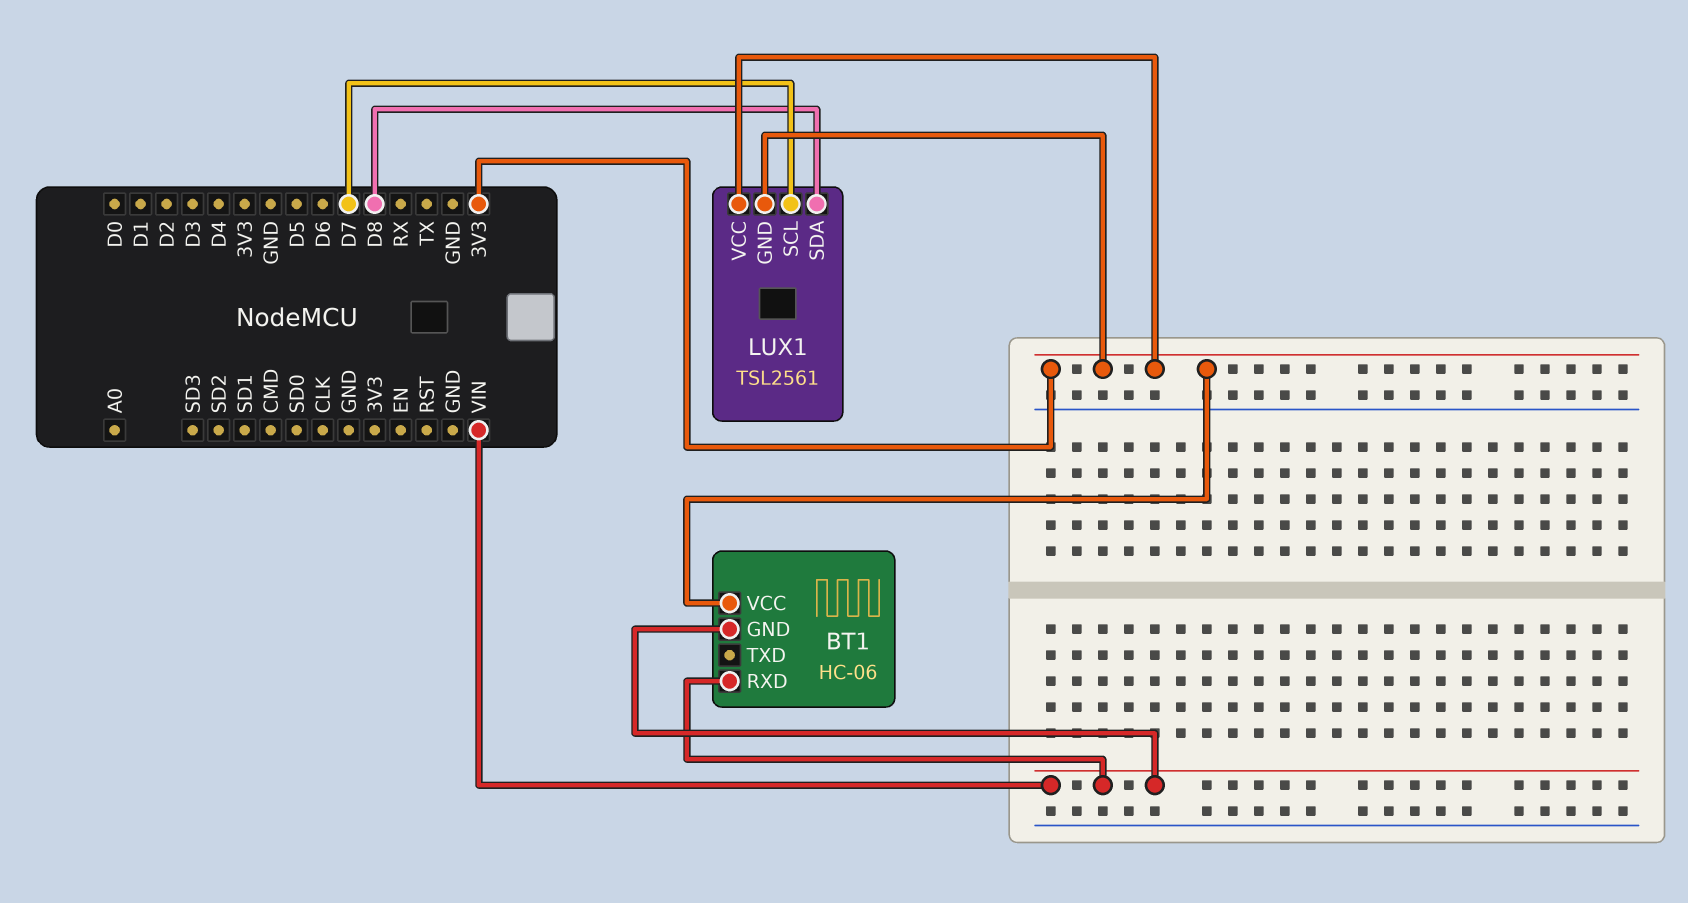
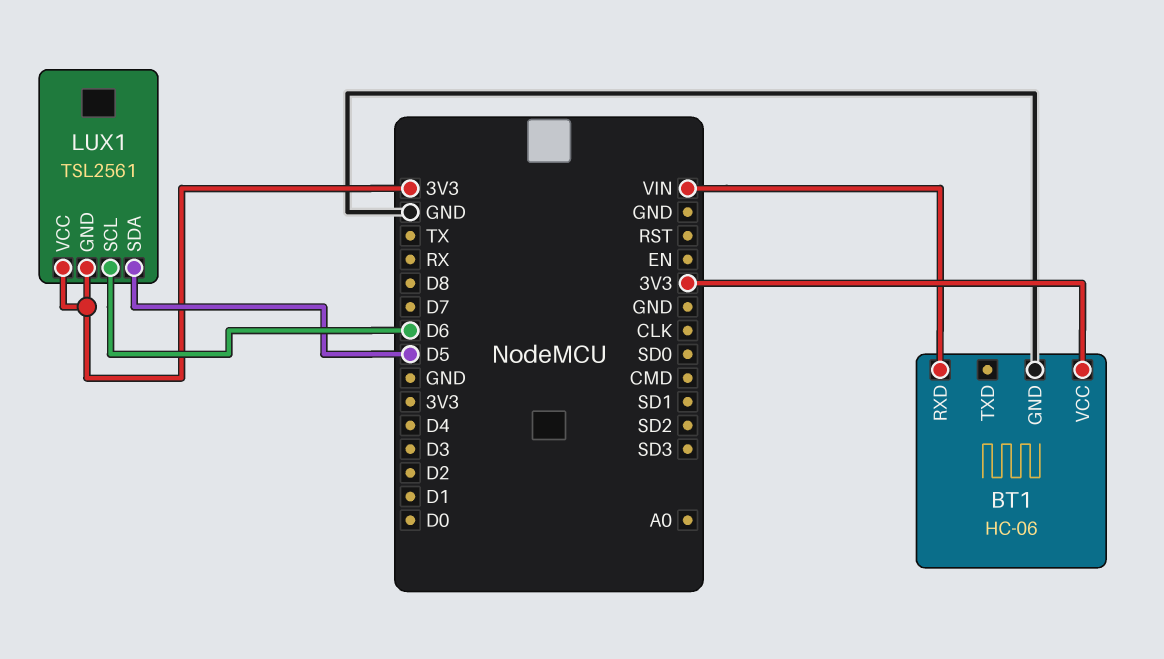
BT1 pin GND: VIN -> GND
LUX1 pin SCL: D7 -> D6
LUX1 pin SDA: D8 -> D5

